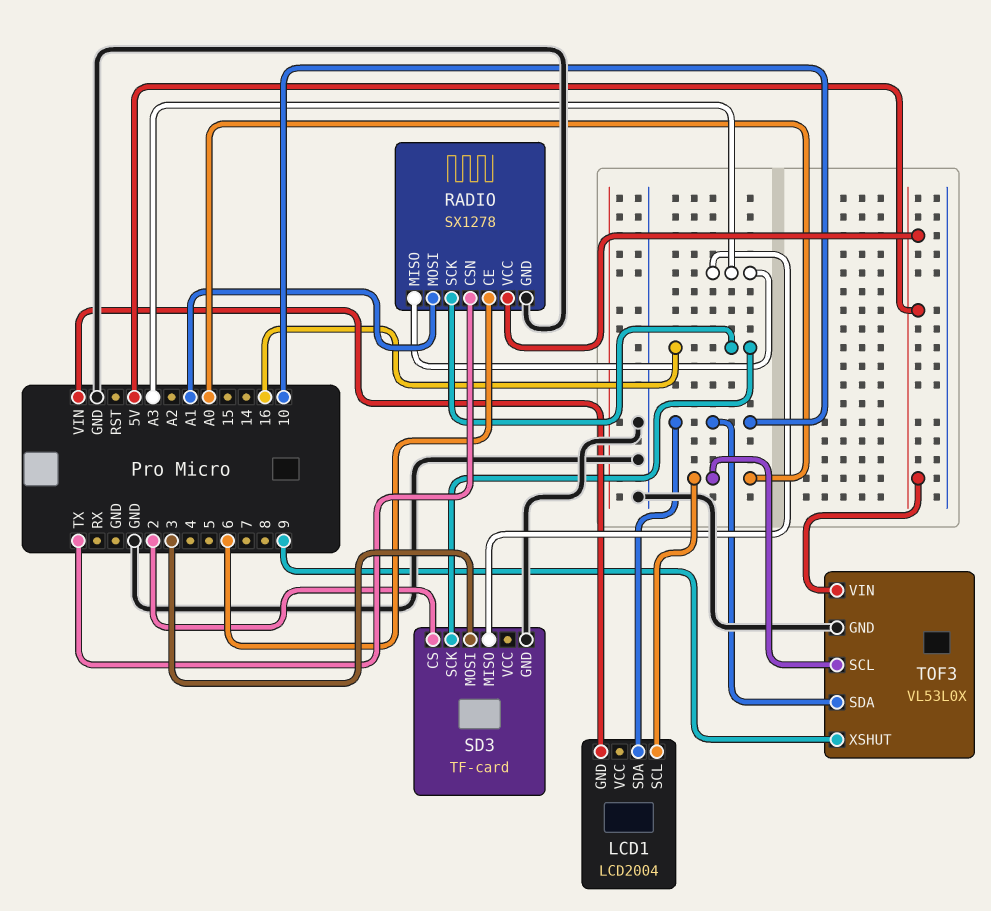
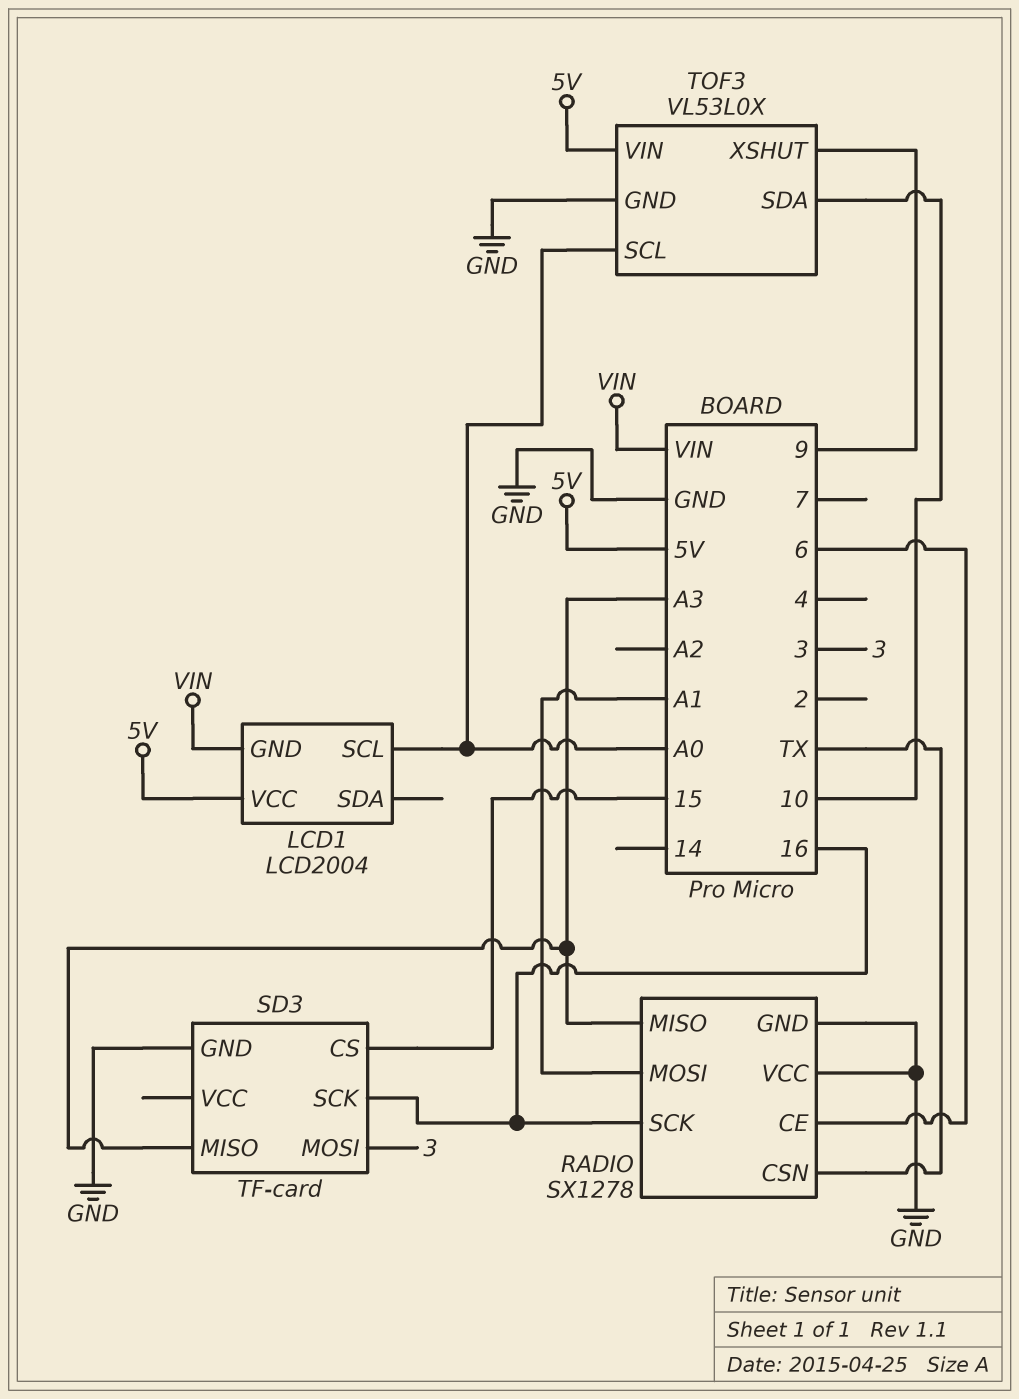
LCD1 pin SDA: 10 -> none
LCD1 pin VCC: none -> 5V
RADIO pin VCC: 5V -> GND
SD3 pin CS: 2 -> 15

